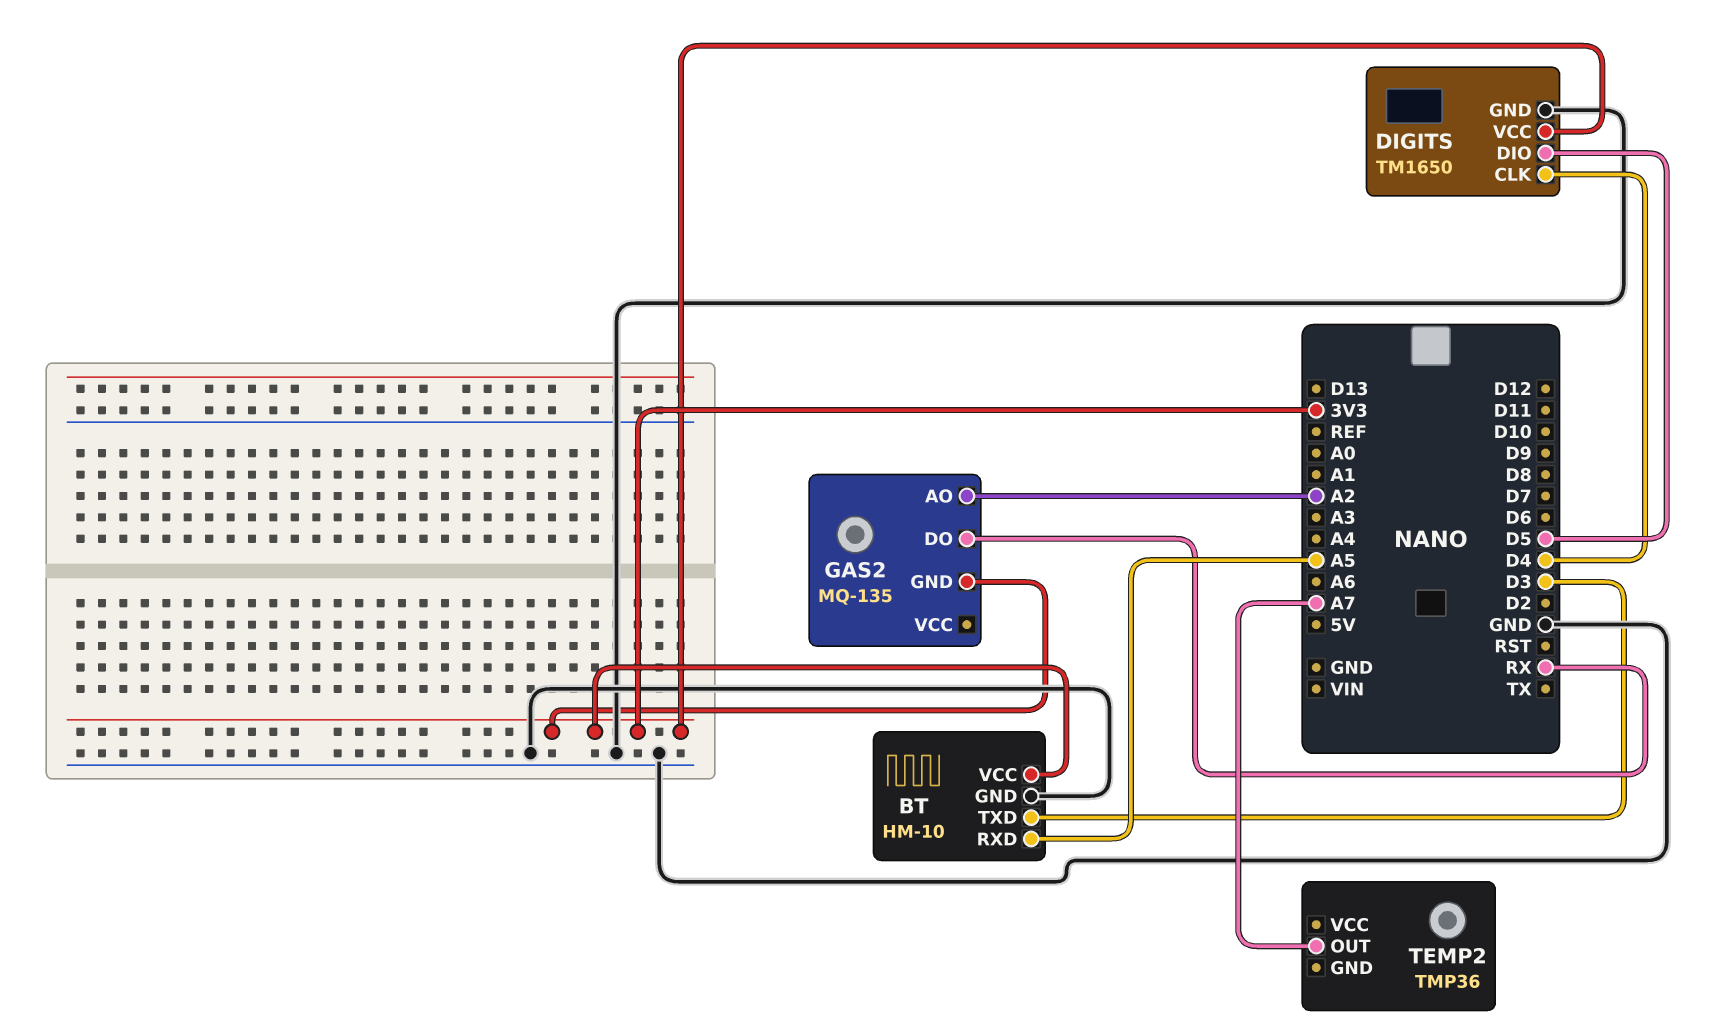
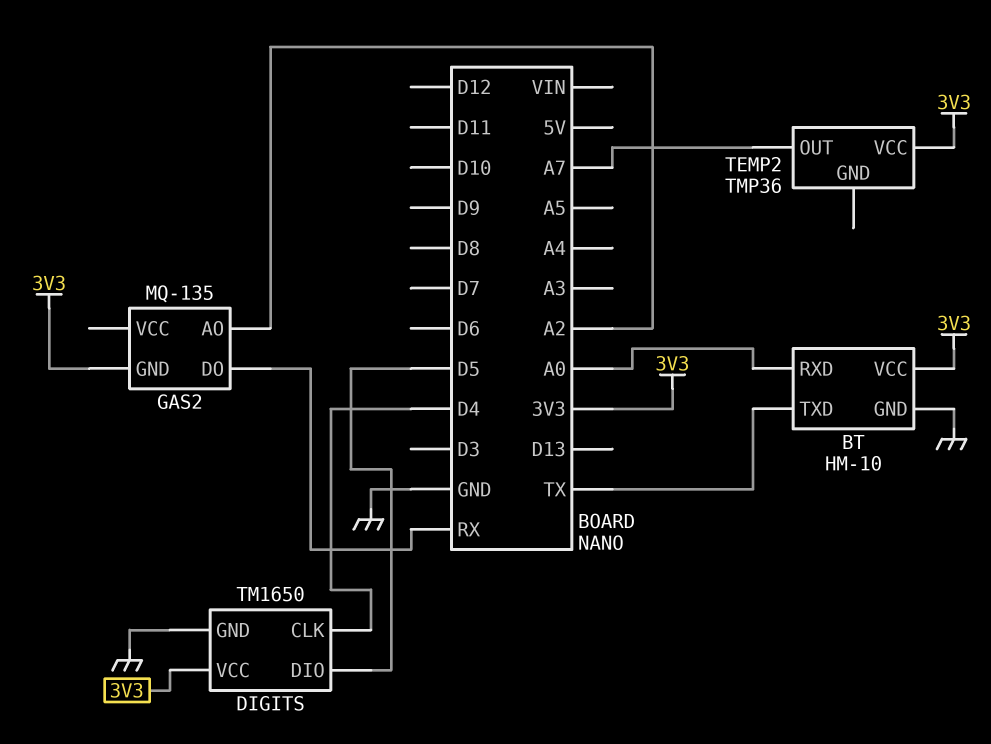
BT pin RXD: A5 -> A0
BT pin TXD: D3 -> TX
TEMP2 pin VCC: none -> 3V3

